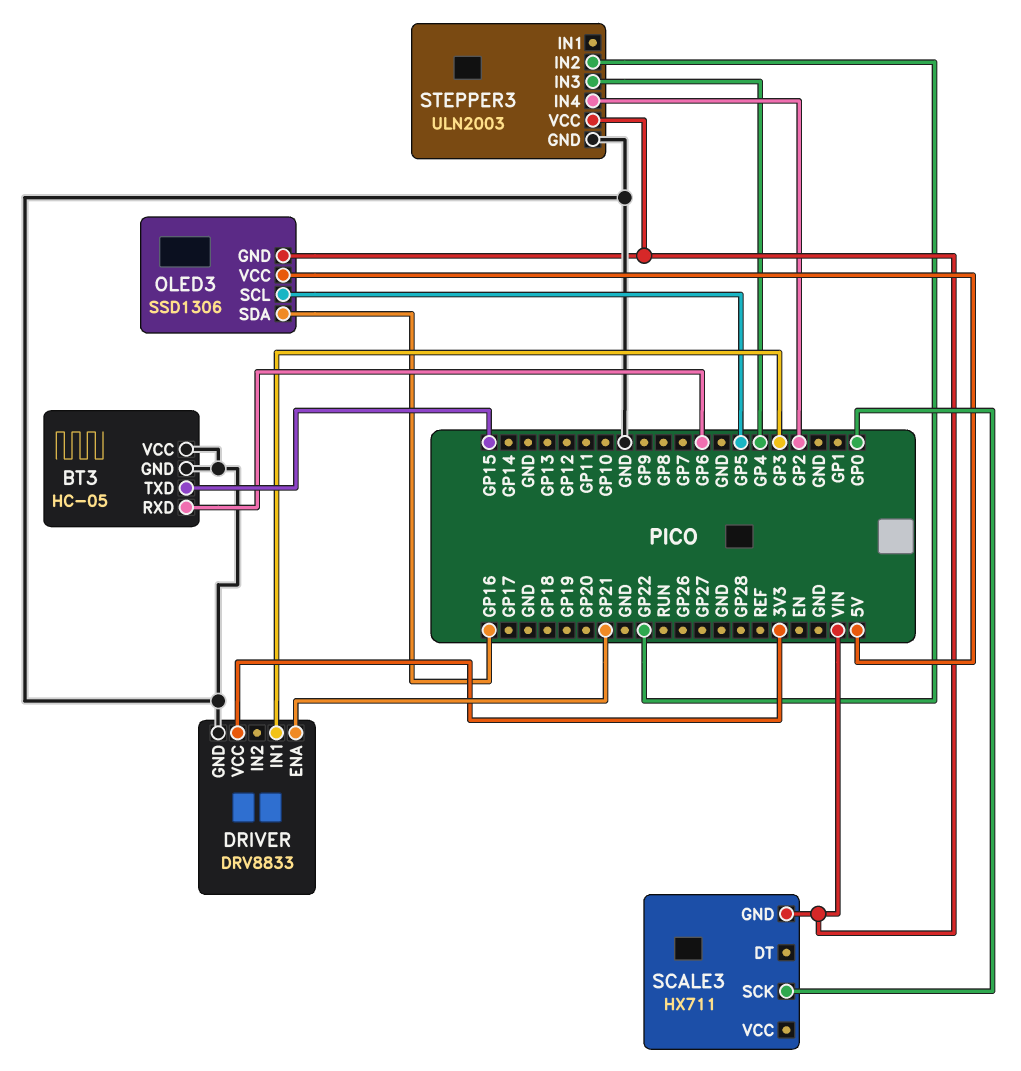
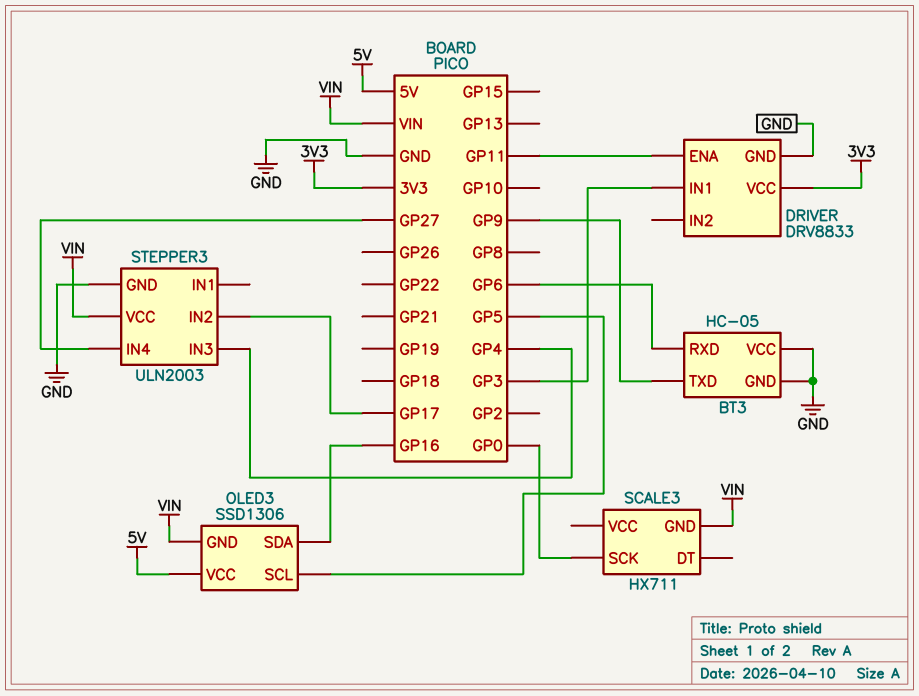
BT3 pin TXD: GP15 -> GP9
DRIVER pin ENA: GP21 -> GP11
STEPPER3 pin IN2: GP22 -> GP17
STEPPER3 pin IN4: GP2 -> GP27

